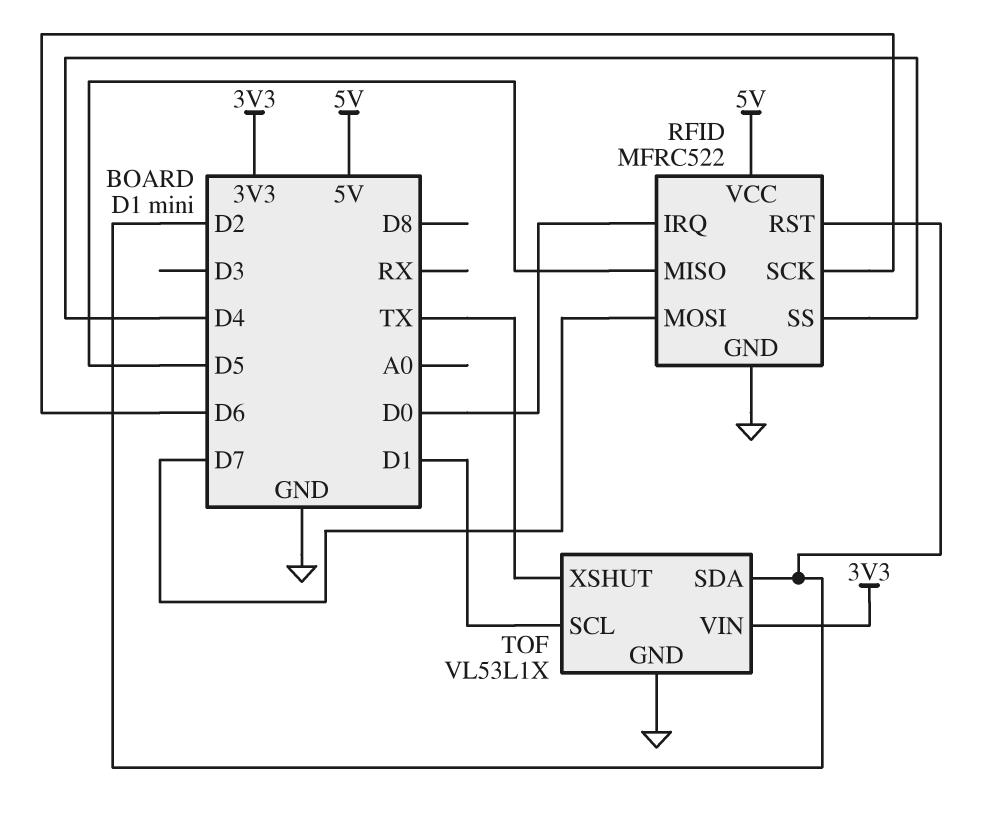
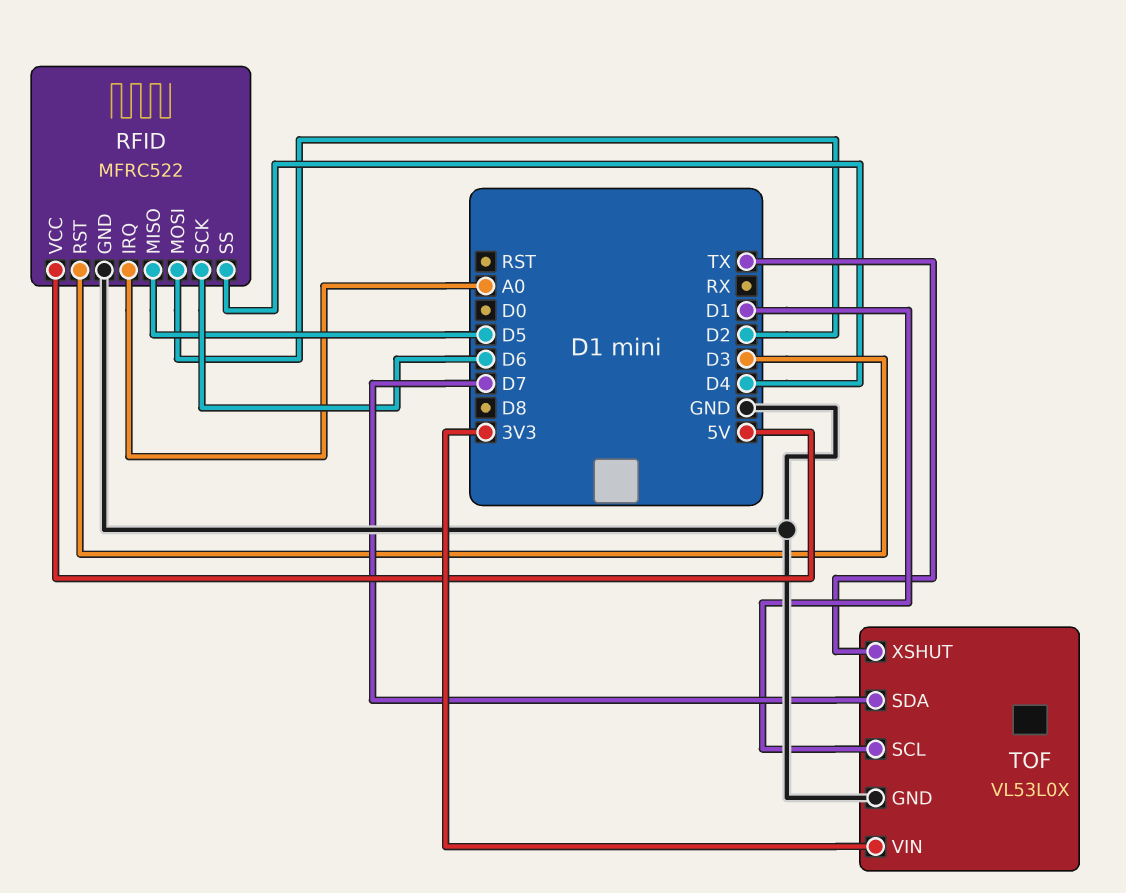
RFID pin IRQ: D0 -> A0
RFID pin MOSI: D7 -> D2
RFID pin RST: D2 -> D3
TOF: VL53L1X -> VL53L0X
TOF pin SDA: D2 -> D7

